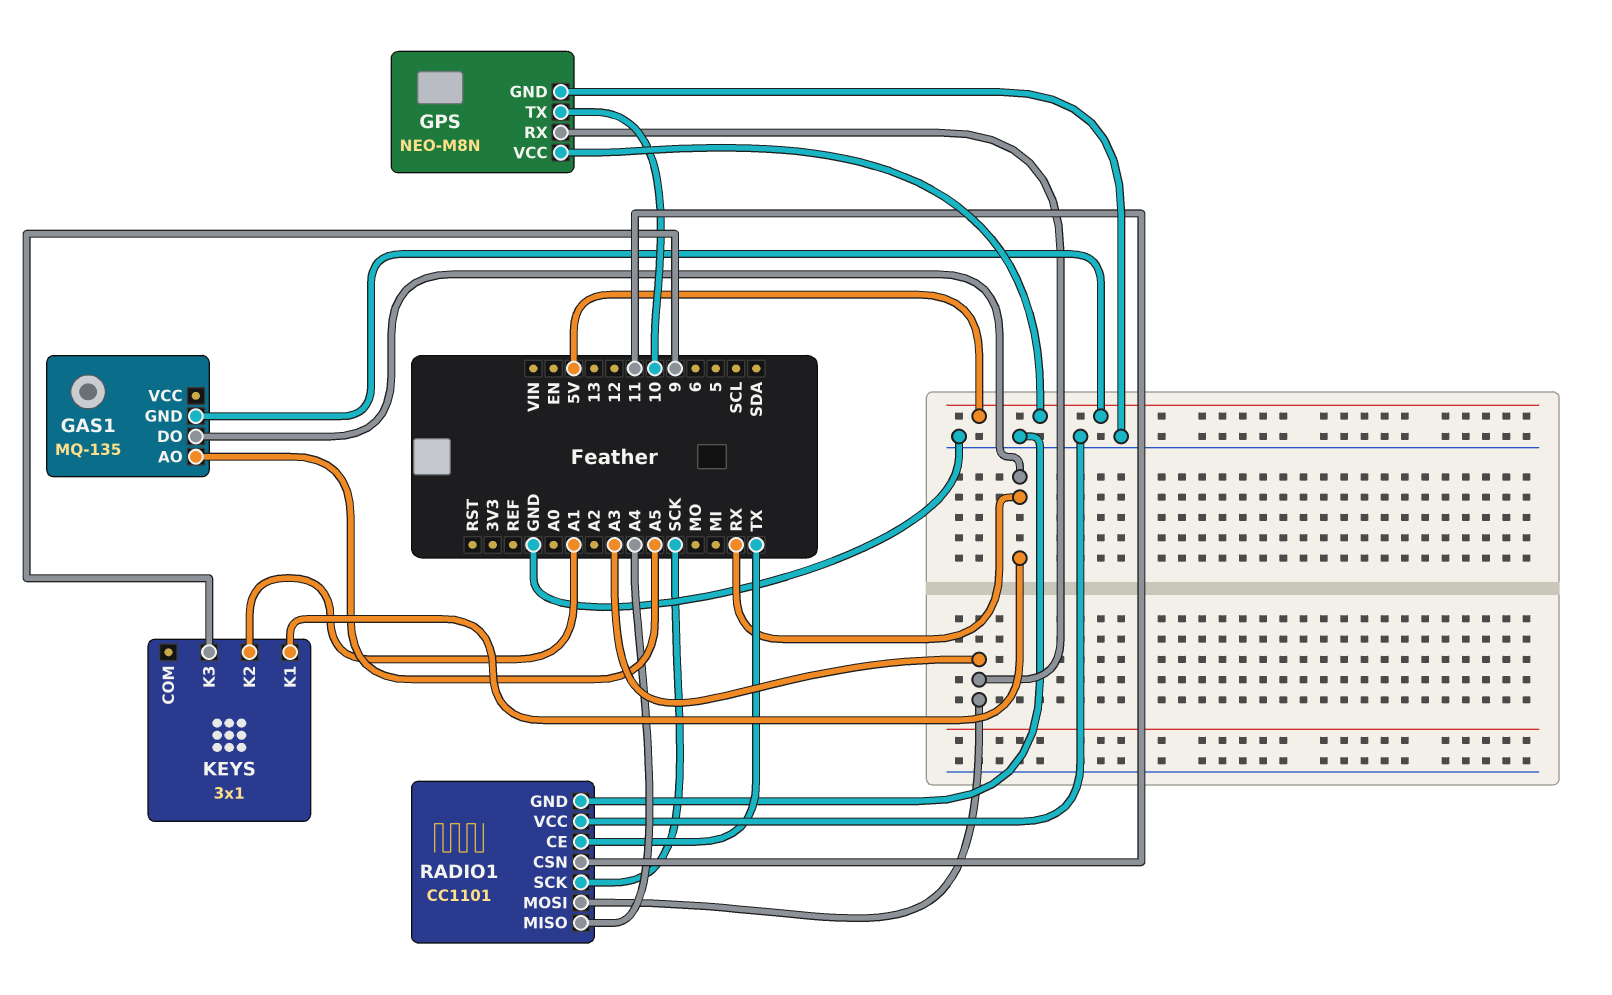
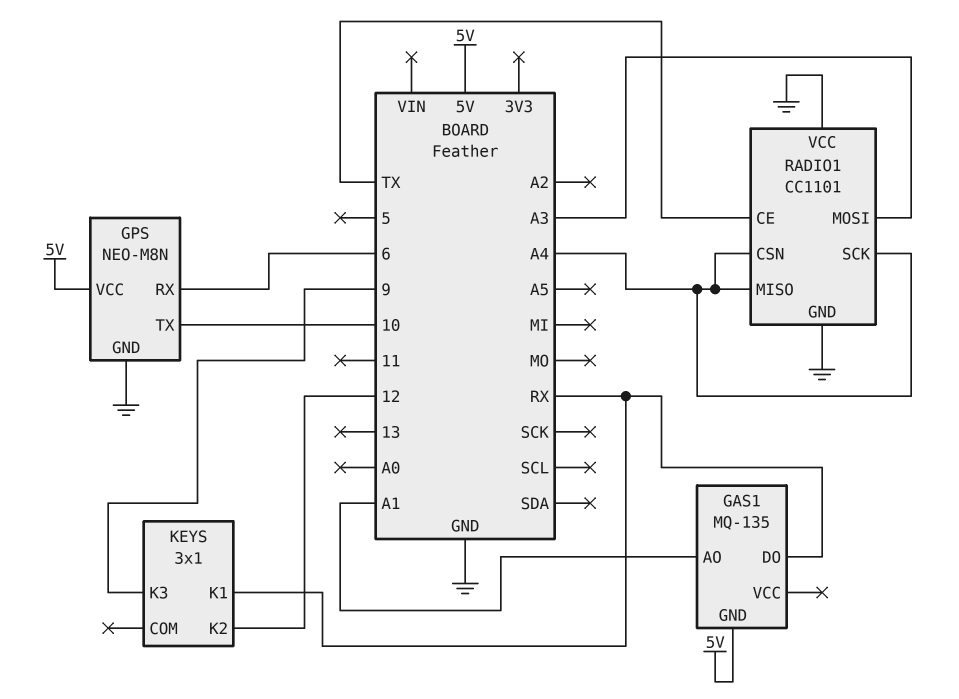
GAS1 pin AO: A5 -> A1
GPS pin RX: A3 -> 6
KEYS pin K2: A1 -> 12
RADIO1 pin CSN: 11 -> A4
RADIO1 pin SCK: SCK -> A4

